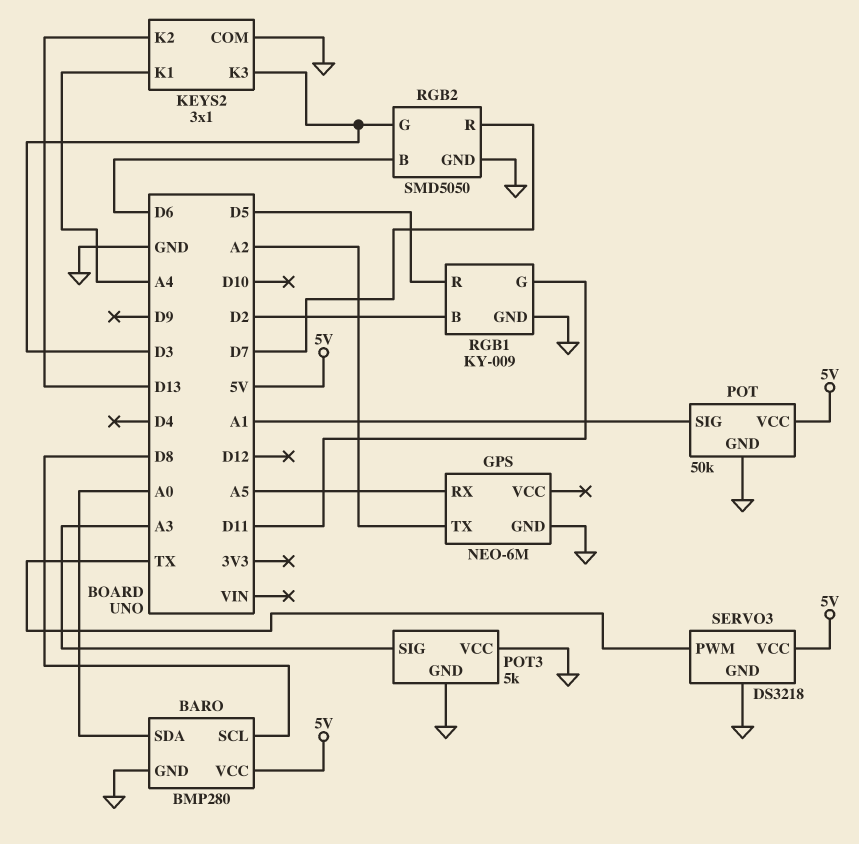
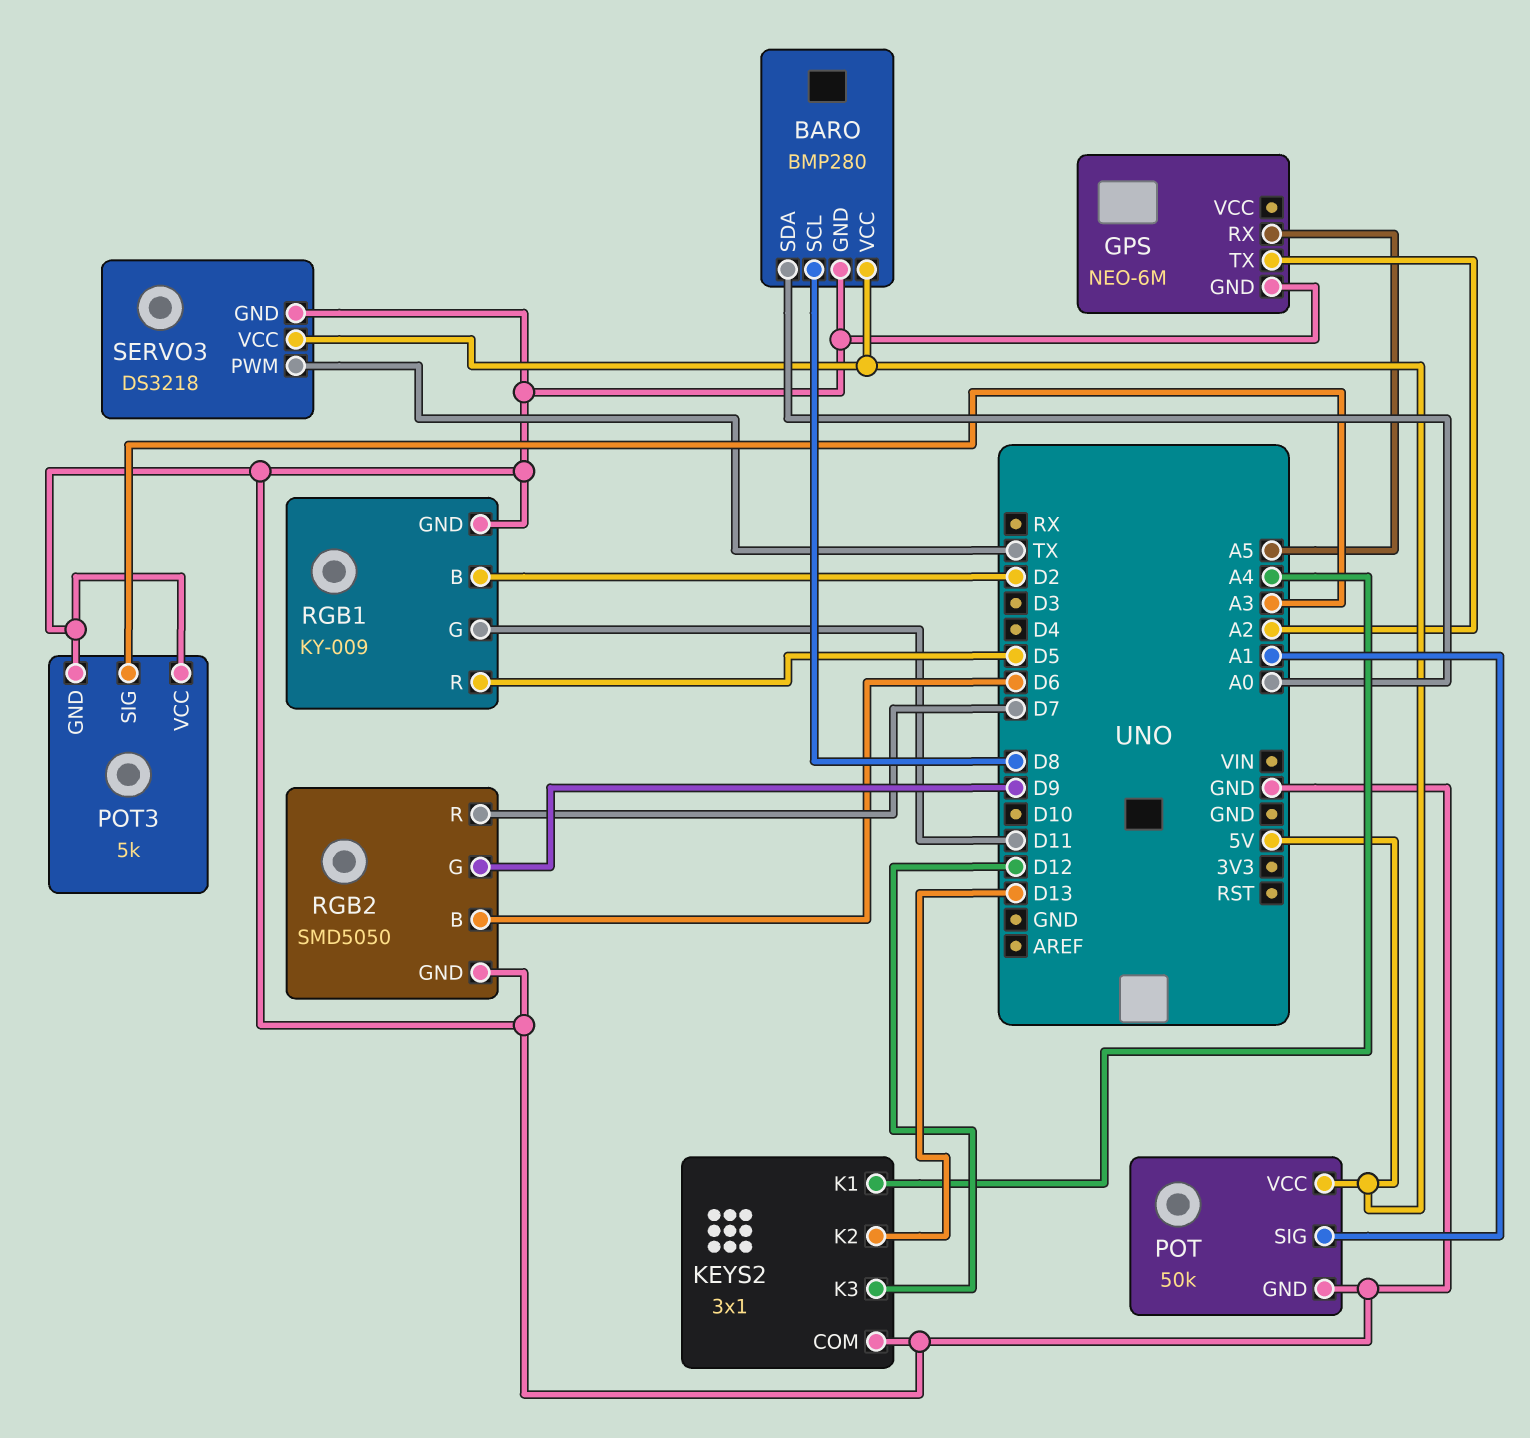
KEYS2 pin K3: D3 -> D12
RGB2 pin G: D3 -> D9

